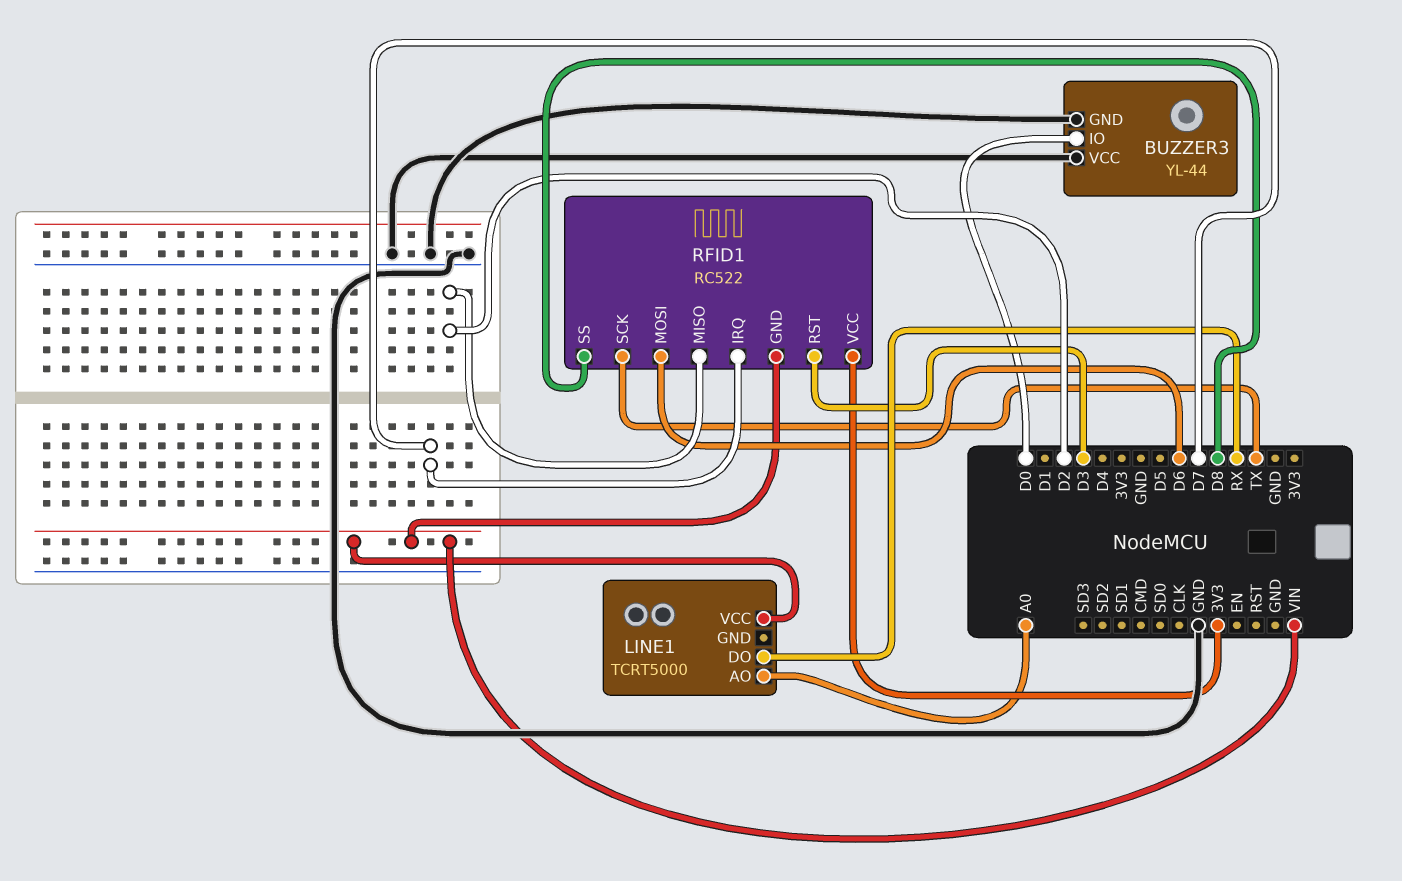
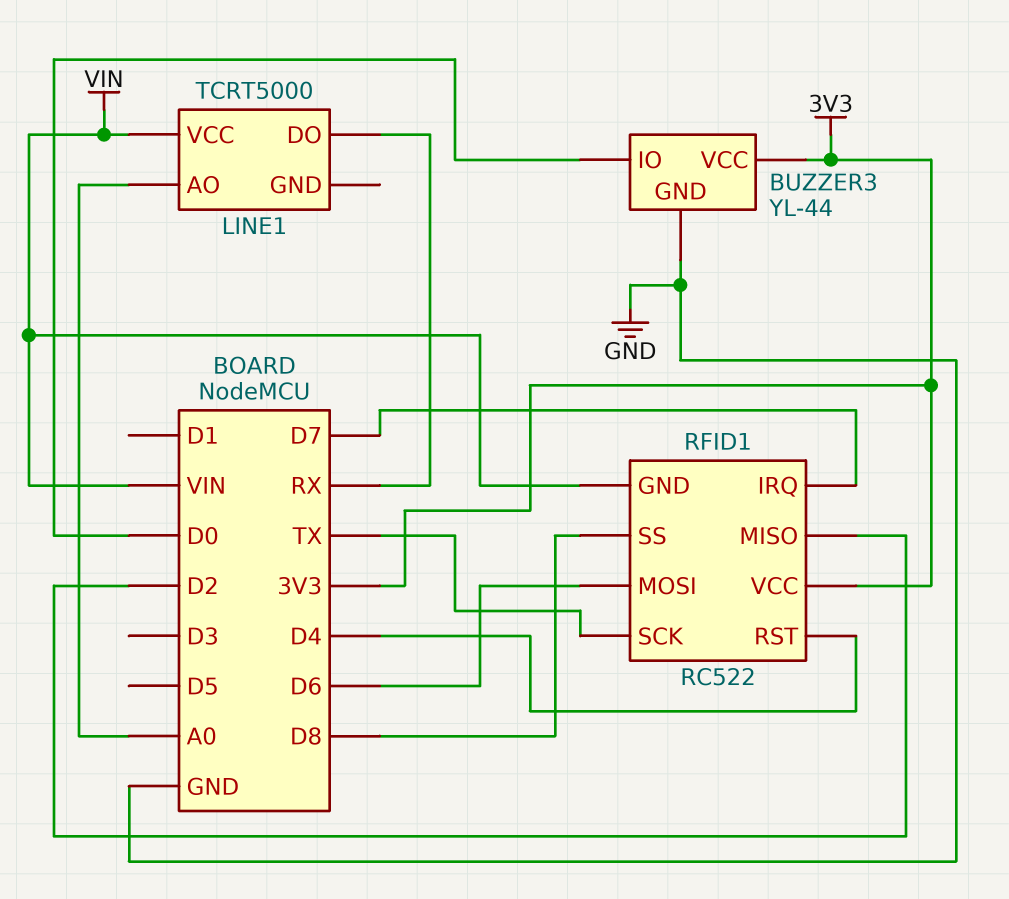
BUZZER3 pin VCC: GND -> 3V3
RFID1 pin RST: D3 -> D4

